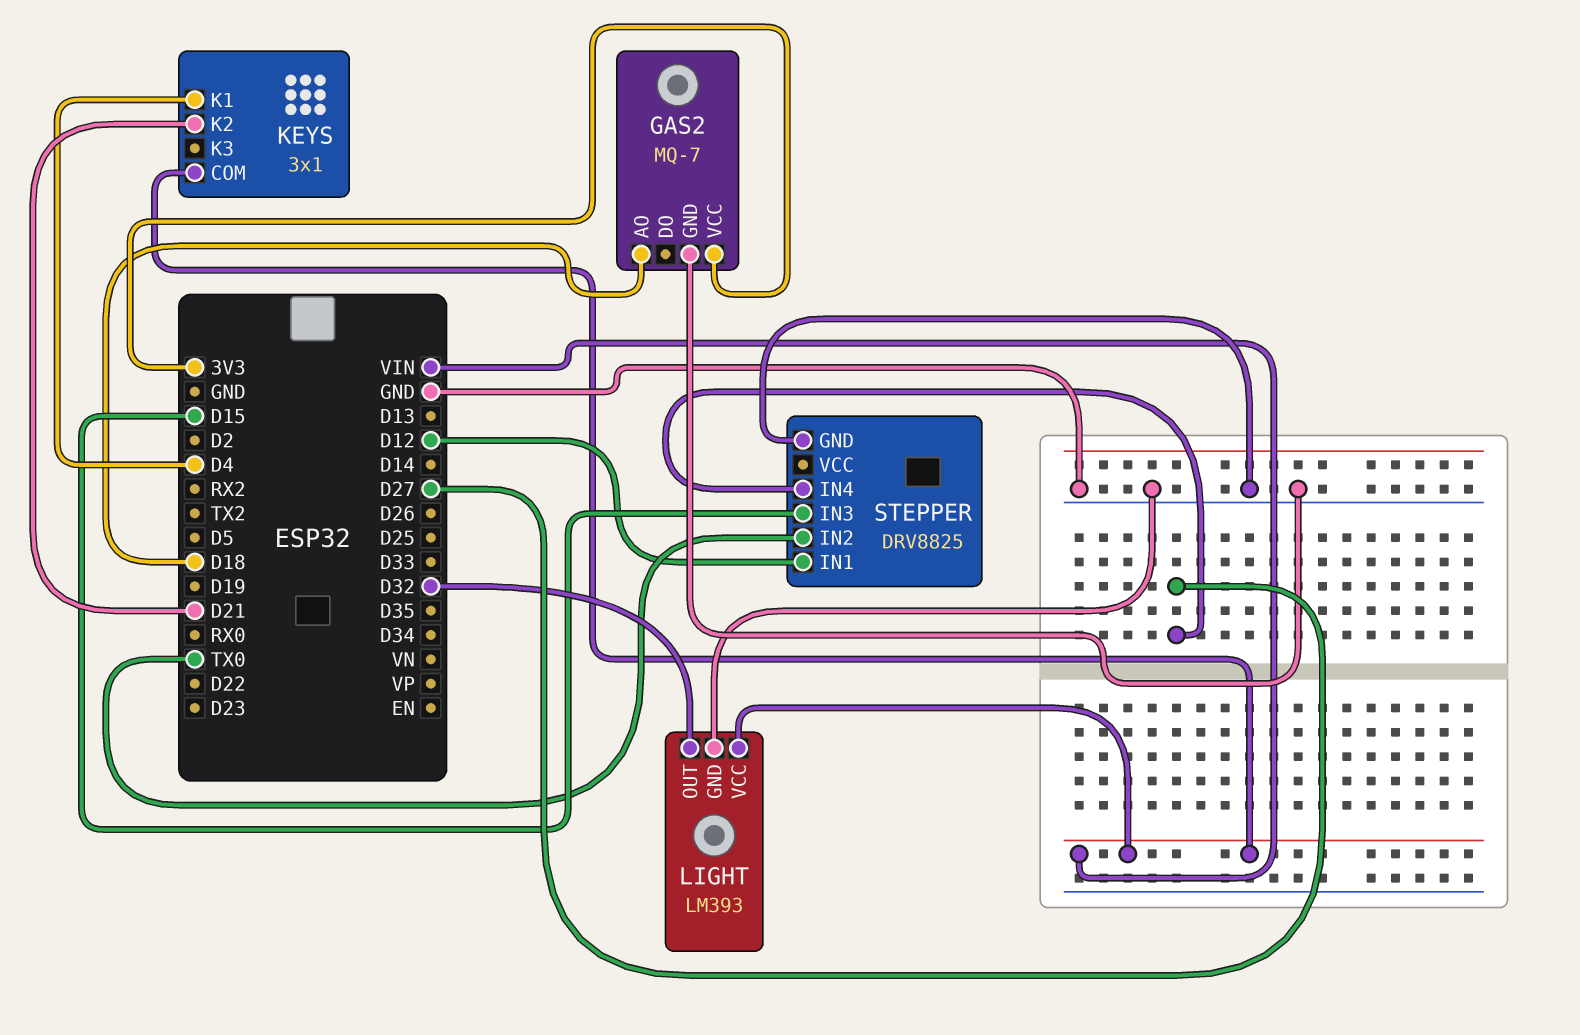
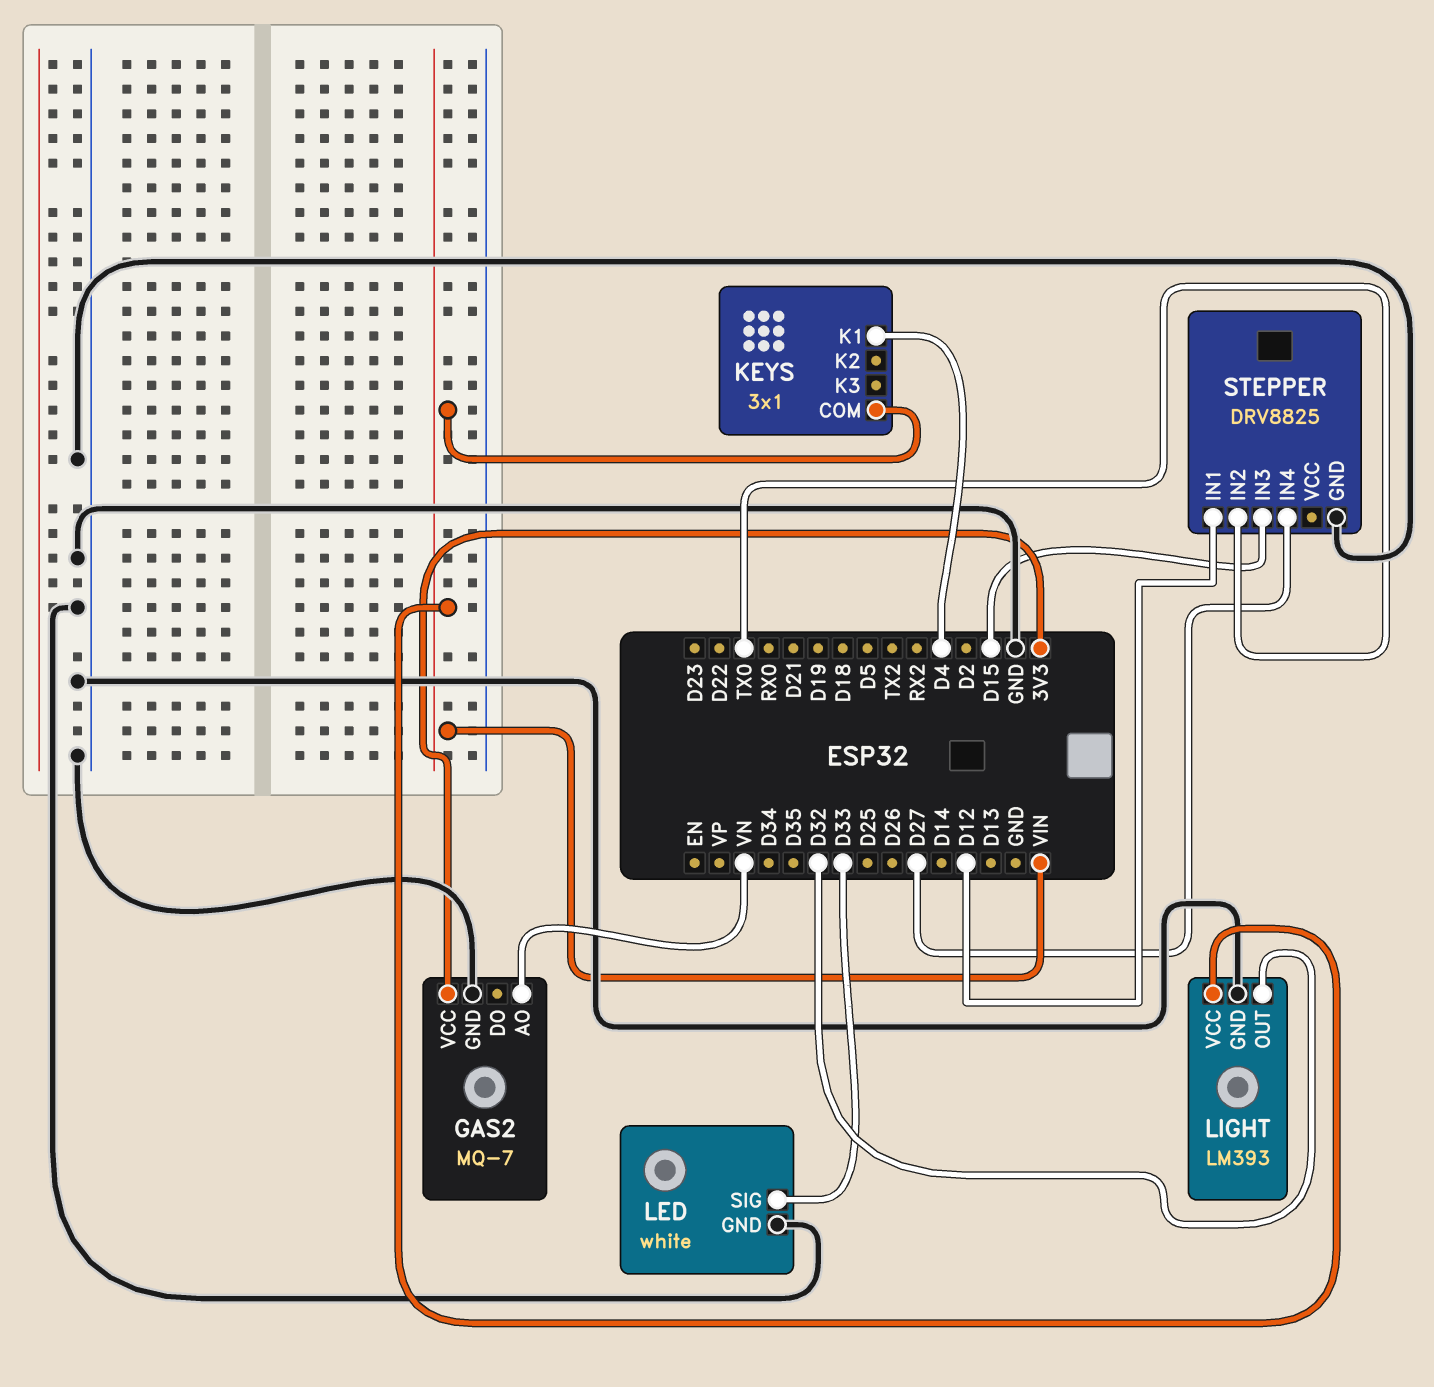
GAS2 pin AO: D18 -> VN
KEYS pin K2: D21 -> none
LED: none -> white
LED pin GND: none -> GND
LED pin SIG: none -> D33

